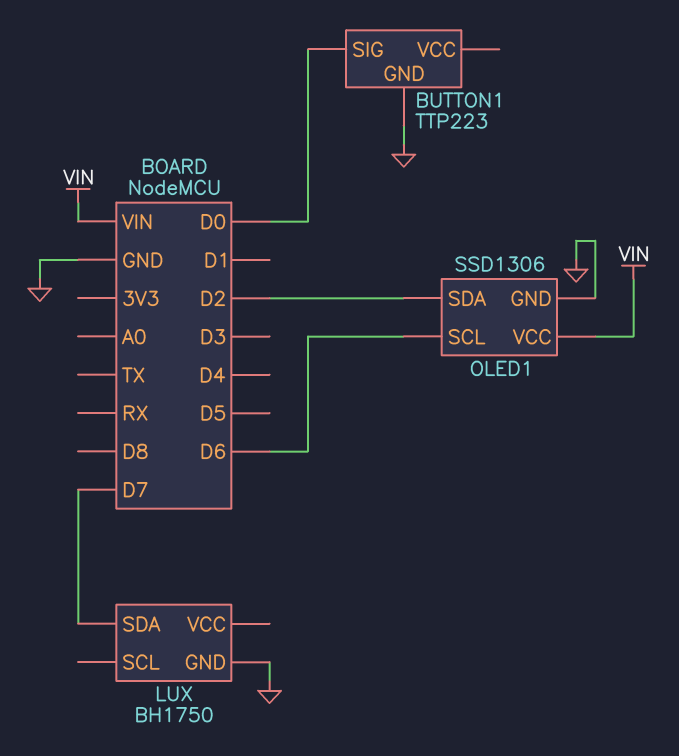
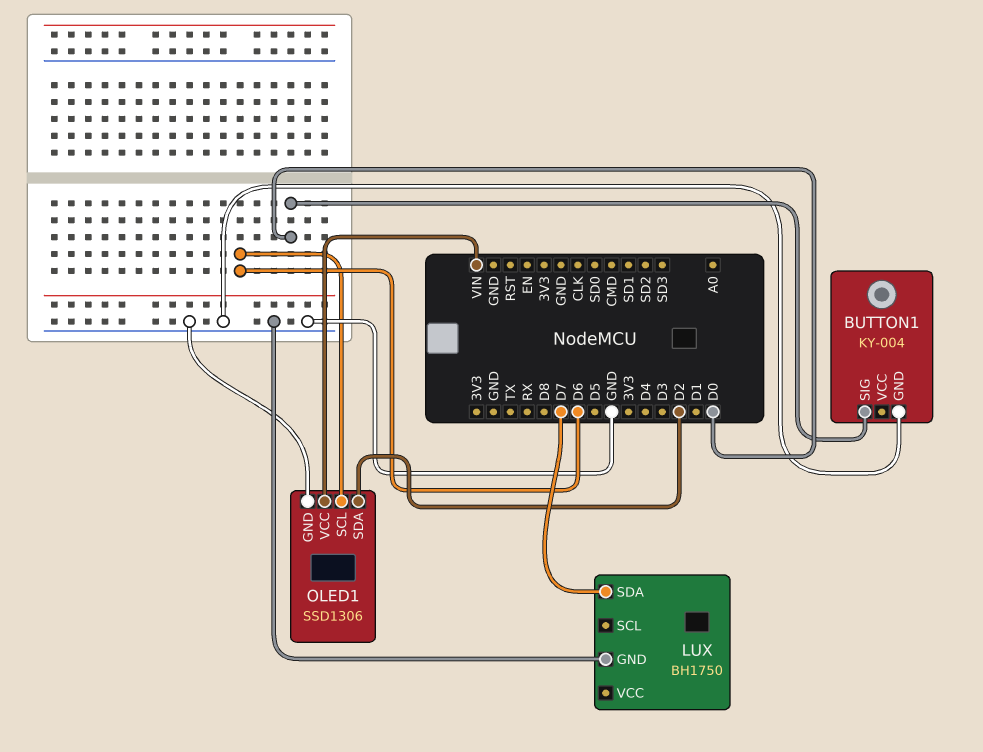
BUTTON1: TTP223 -> KY-004

